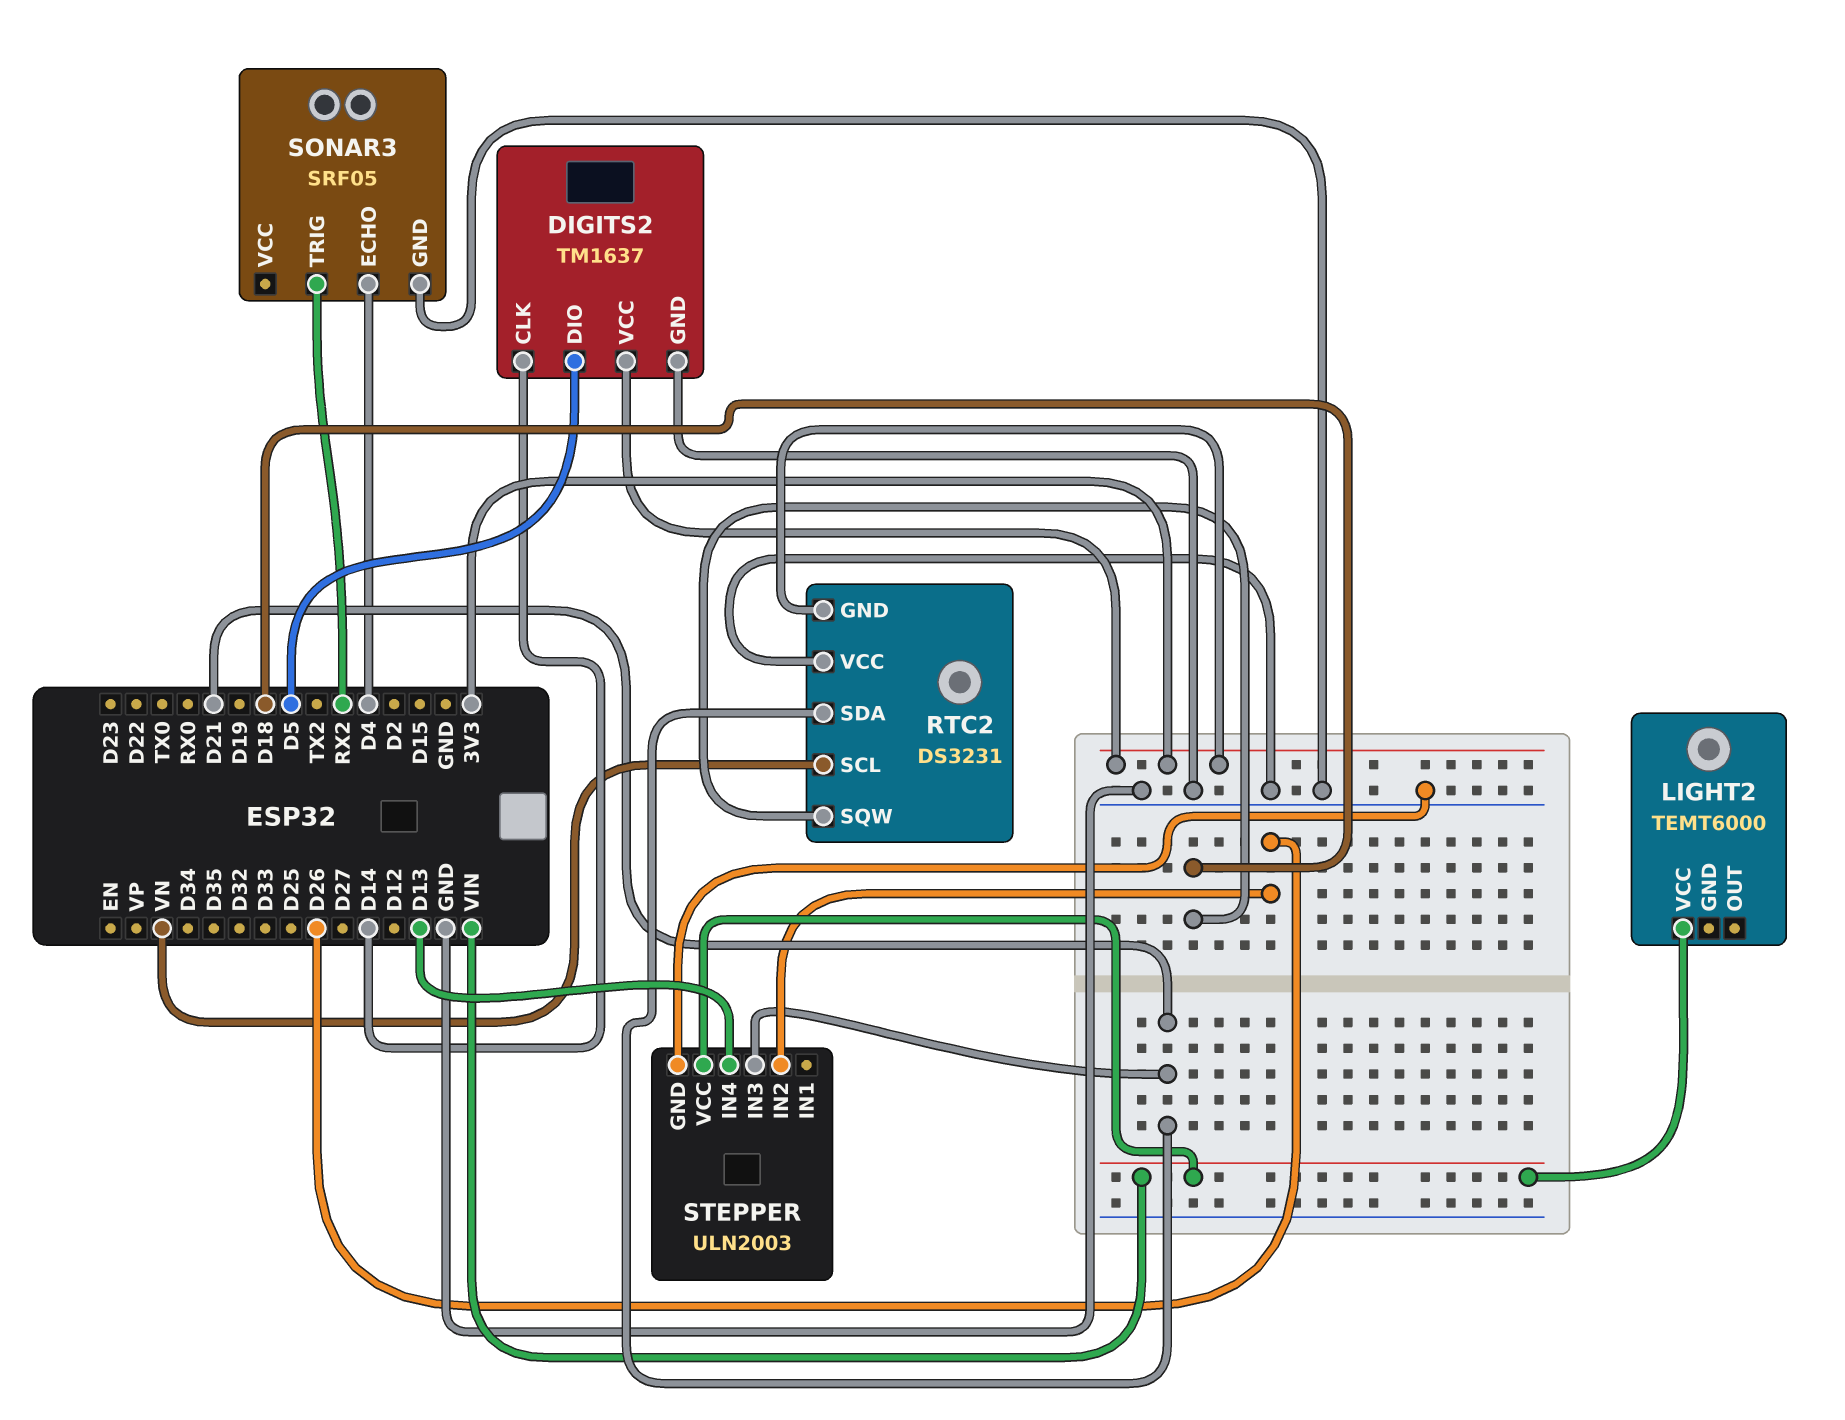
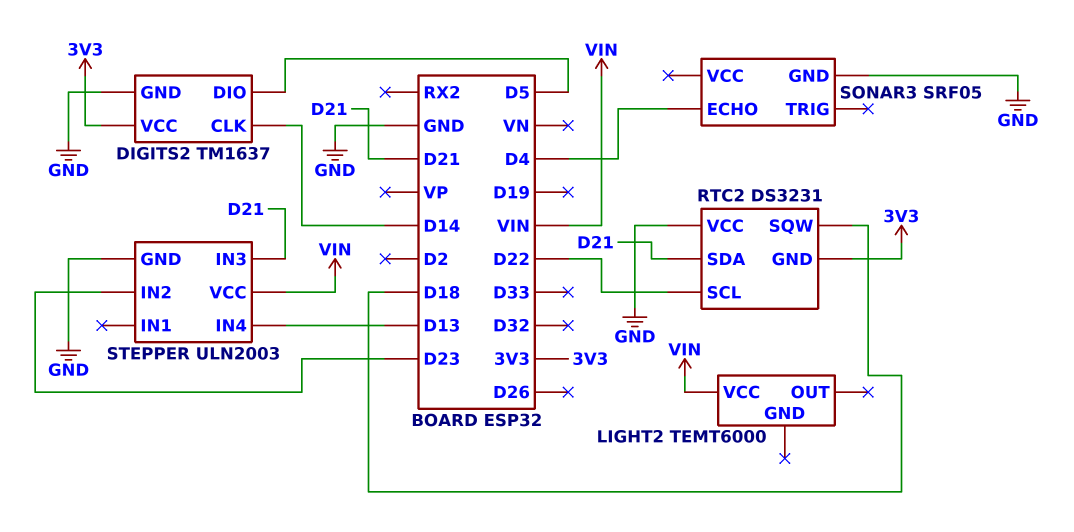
RTC2 pin SCL: VN -> D22
SONAR3 pin TRIG: RX2 -> none
STEPPER pin IN2: D26 -> D23

